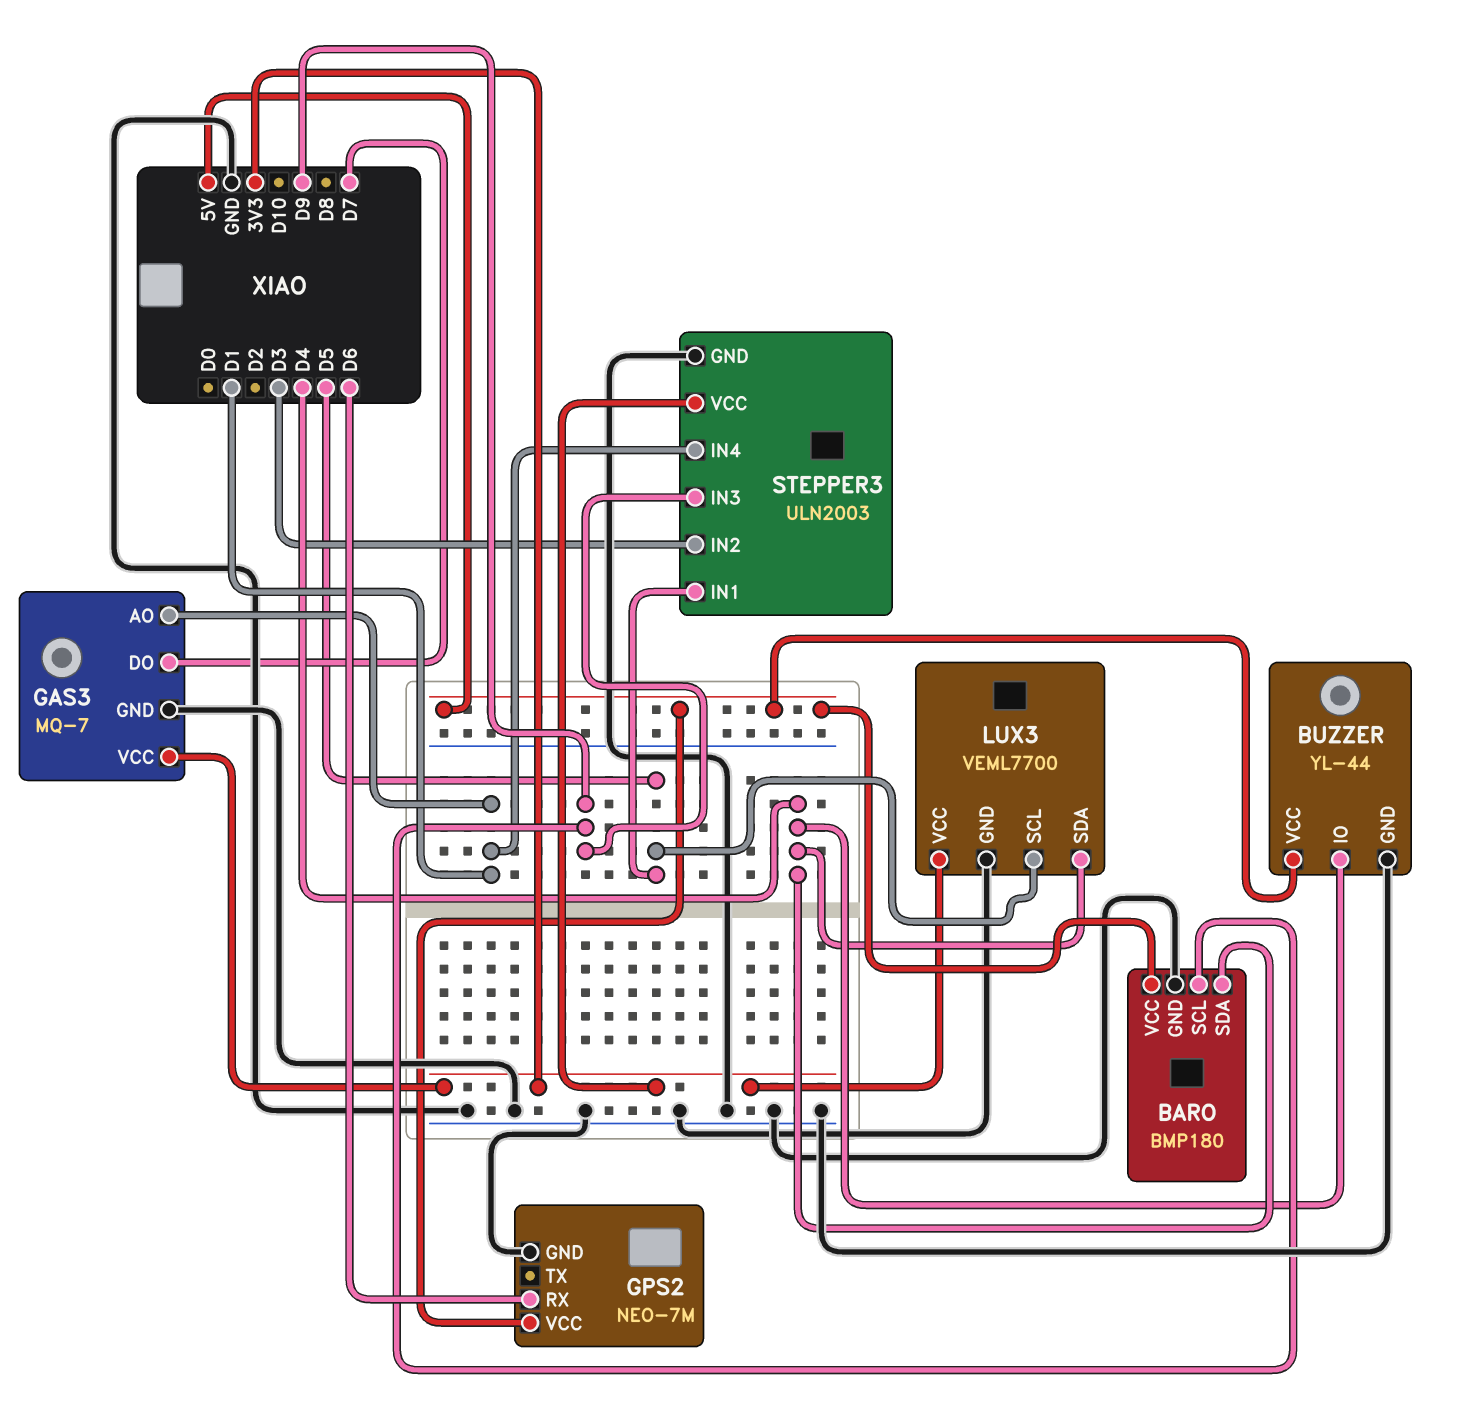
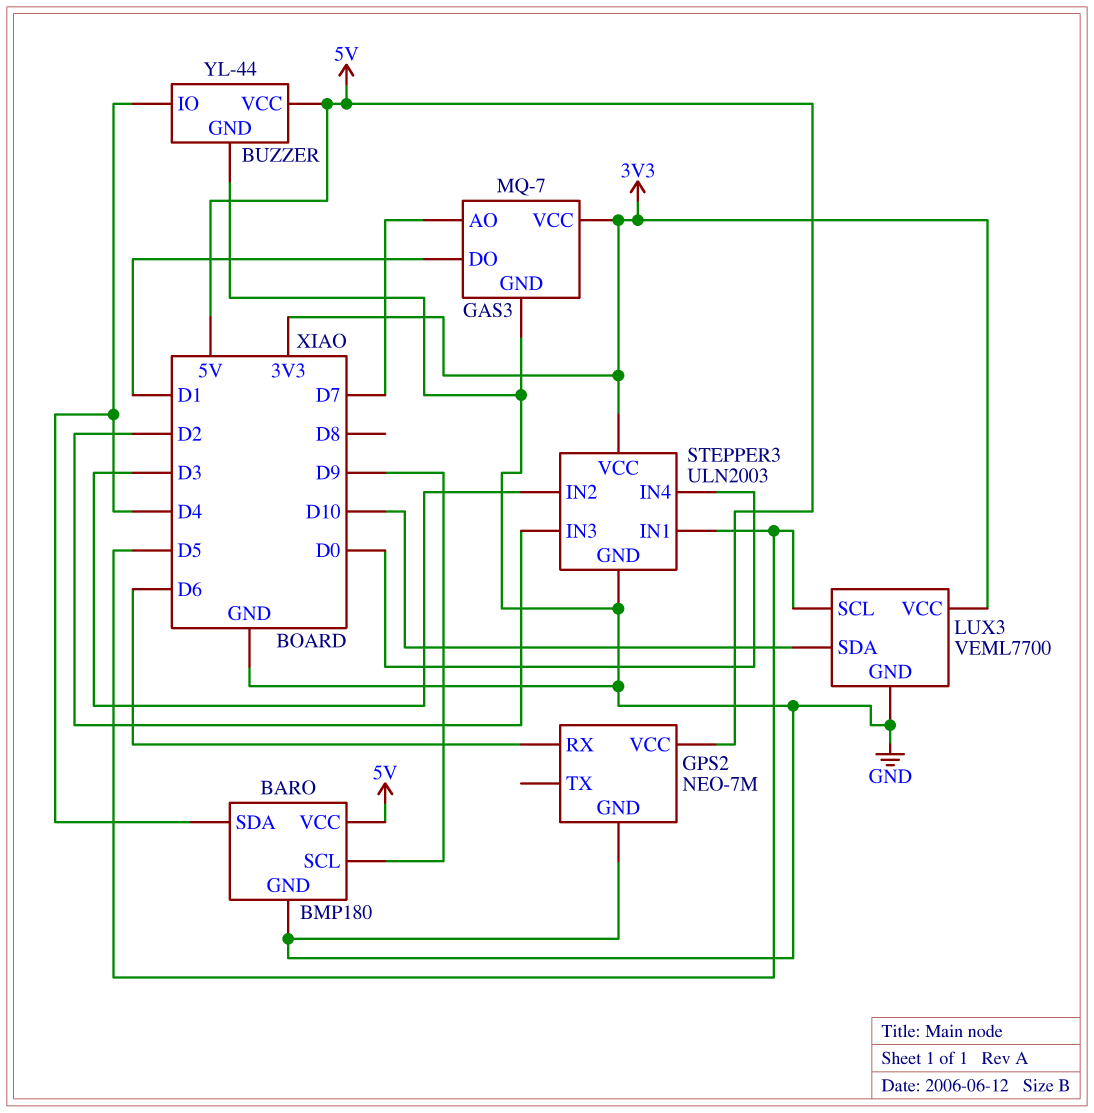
GAS3 pin AO: D1 -> D7
GAS3 pin DO: D7 -> D1
LUX3 pin SDA: D4 -> D10
STEPPER3 pin IN3: D9 -> D2
STEPPER3 pin IN4: D1 -> D0

